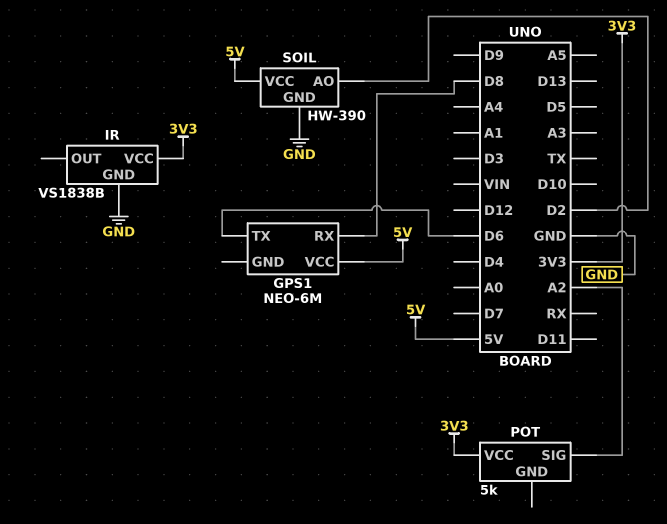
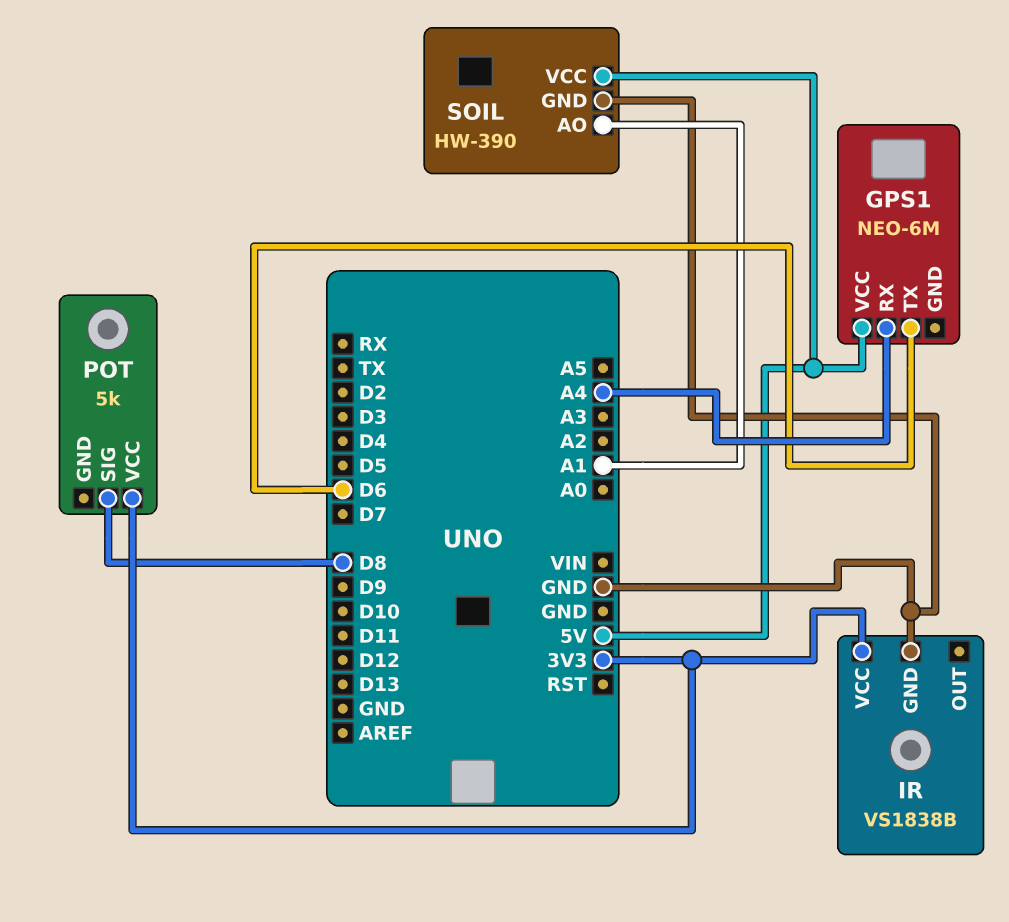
GPS1 pin RX: D8 -> A4
POT pin SIG: A2 -> D8
SOIL pin AO: D2 -> A1

